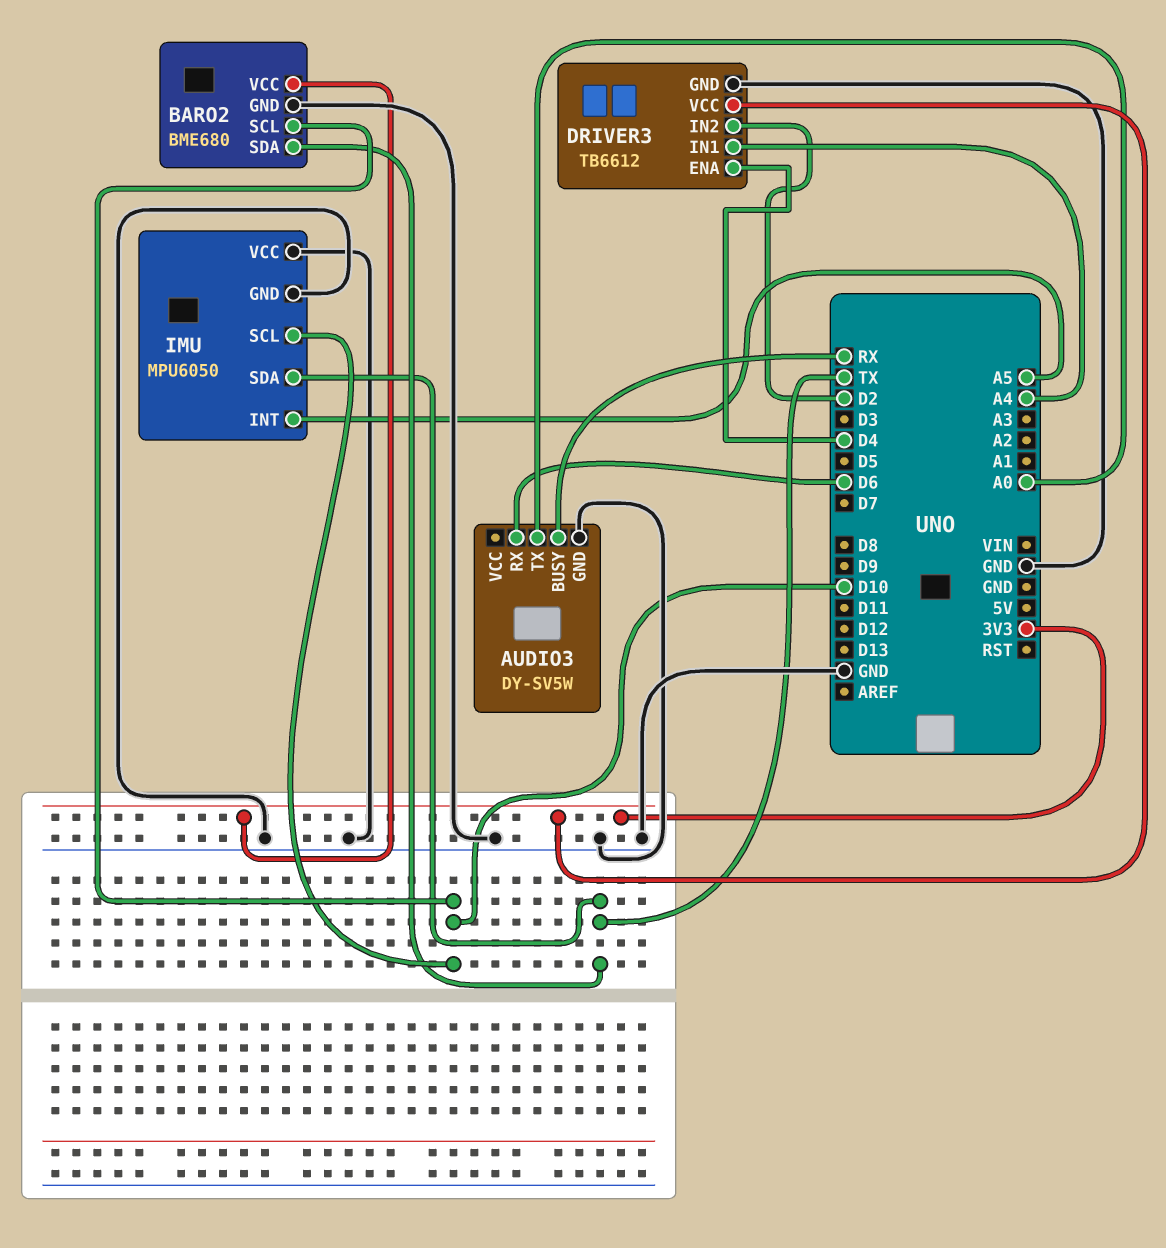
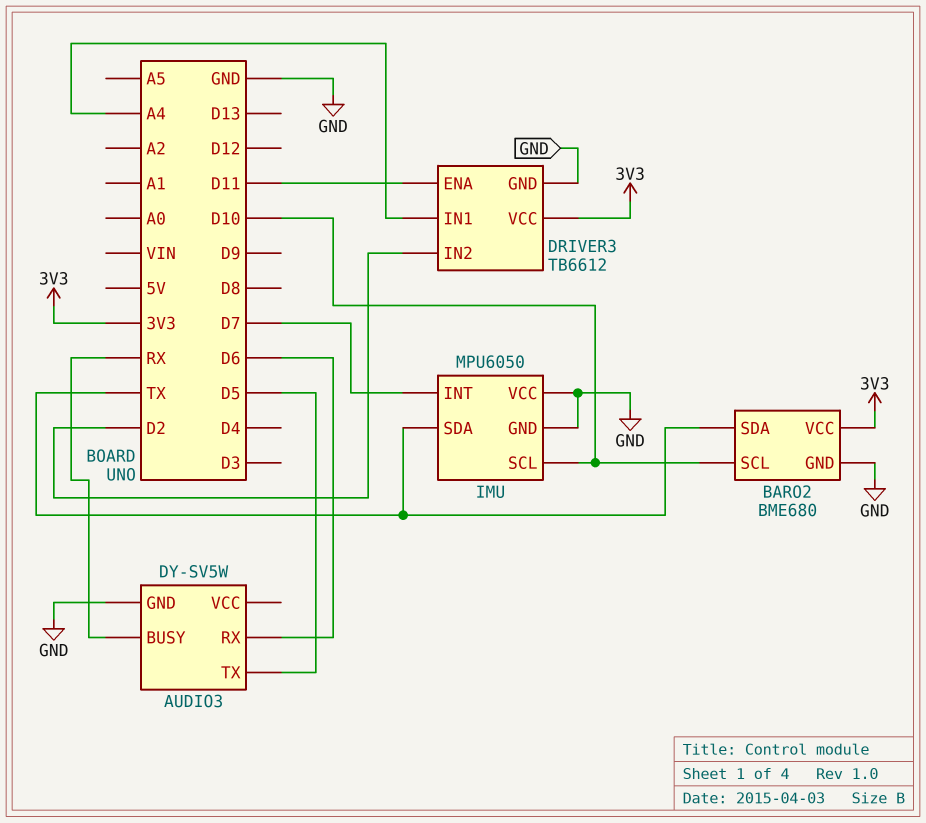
AUDIO3 pin TX: A0 -> D5
DRIVER3 pin ENA: D4 -> D11
IMU pin INT: A5 -> D7

